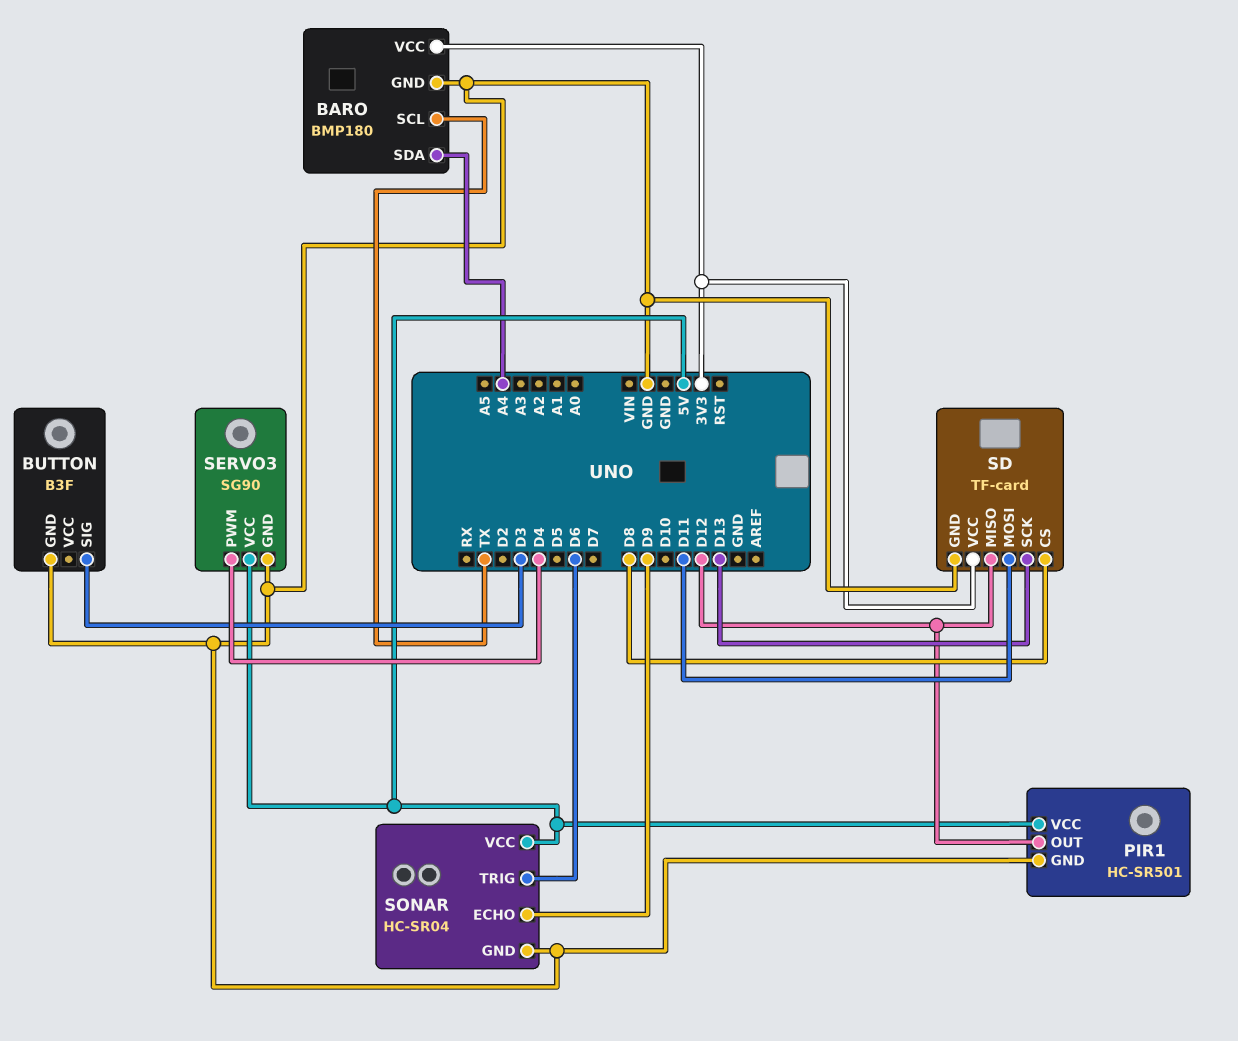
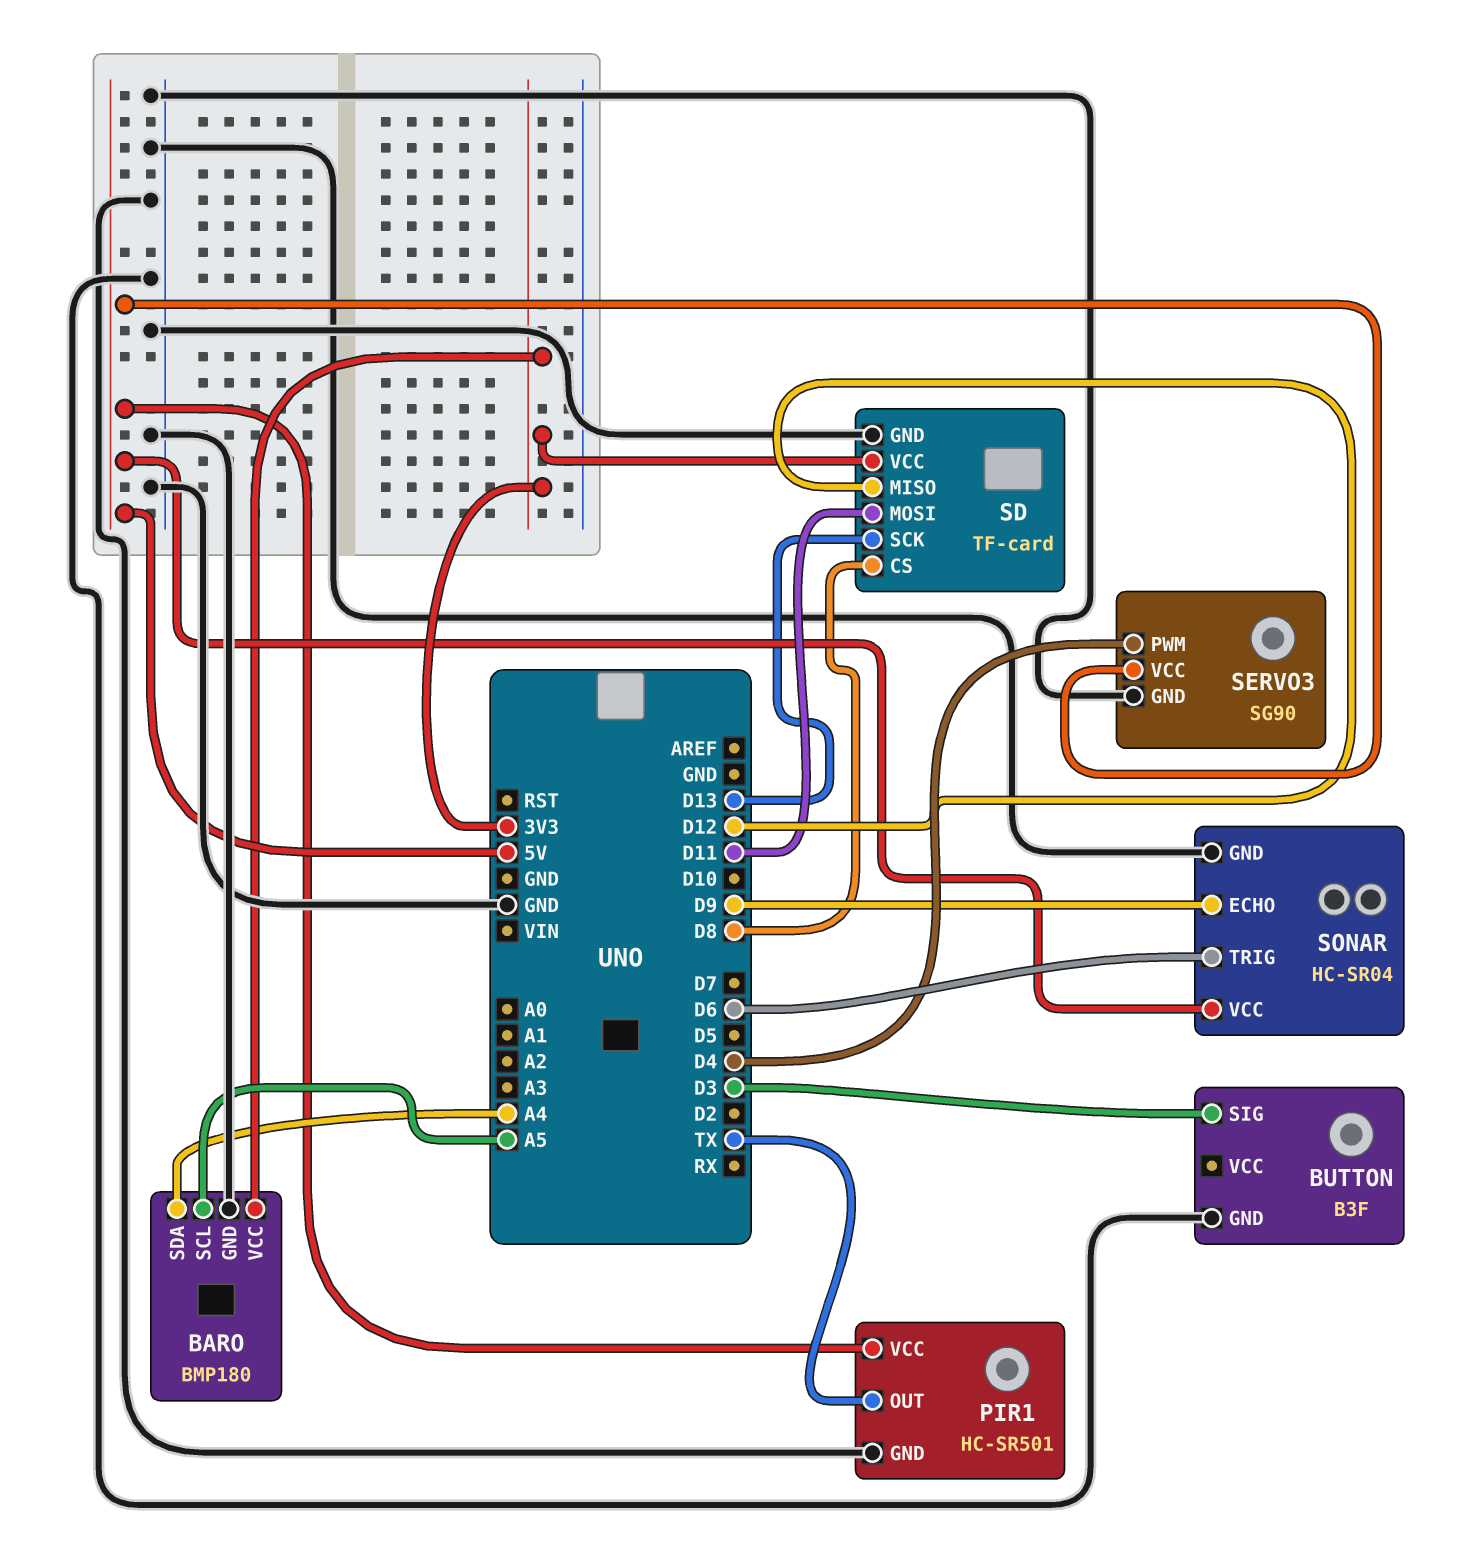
BARO pin SCL: TX -> A5
PIR1 pin OUT: D12 -> TX

